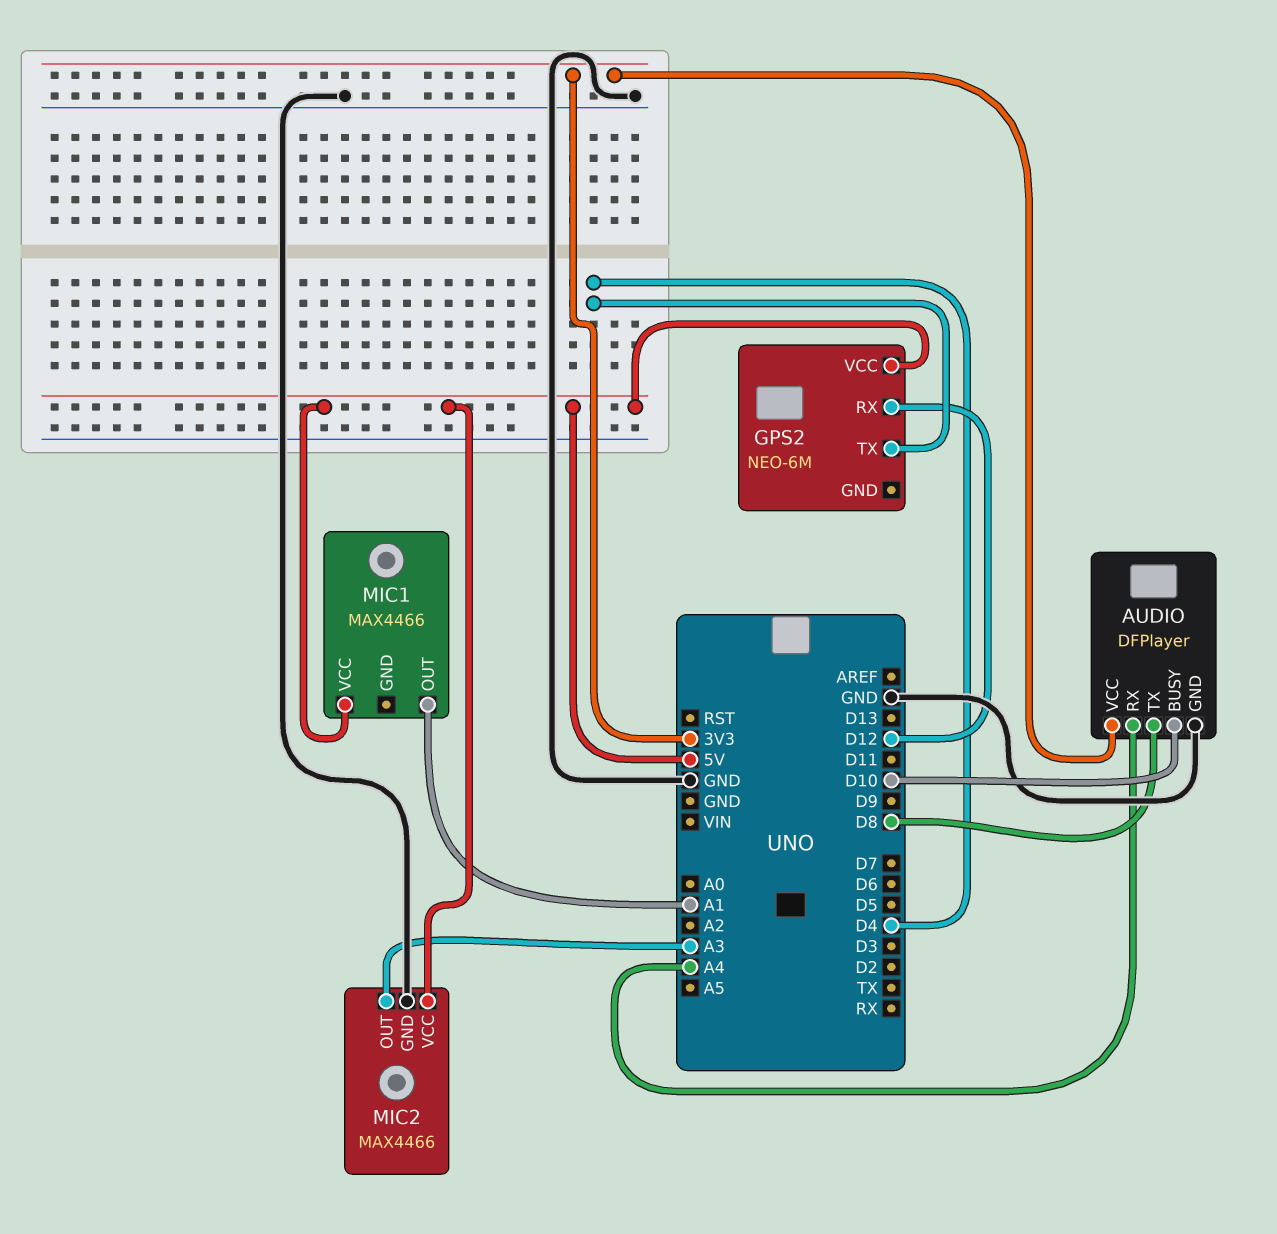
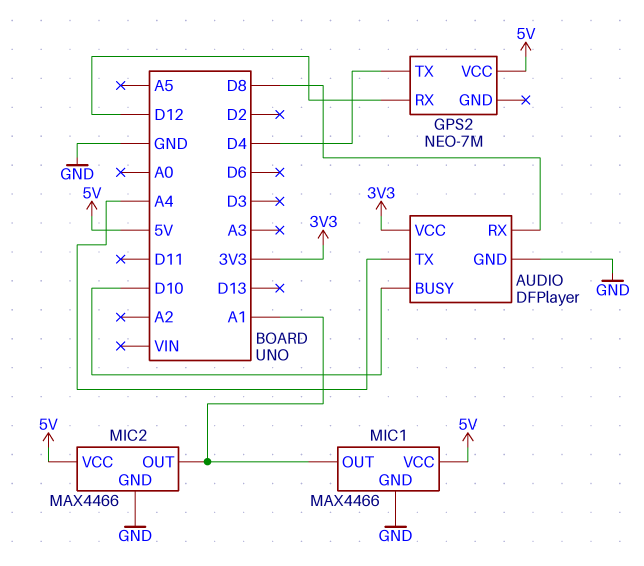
AUDIO pin RX: A4 -> D8
AUDIO pin TX: D8 -> A4
GPS2: NEO-6M -> NEO-7M
MIC1 pin GND: none -> GND
MIC2 pin OUT: A3 -> A1

